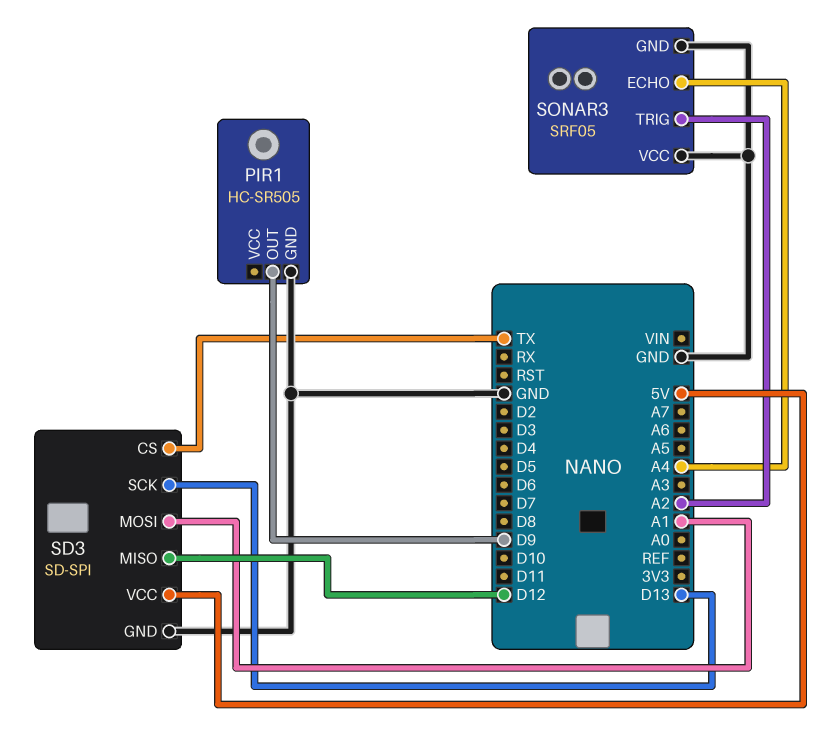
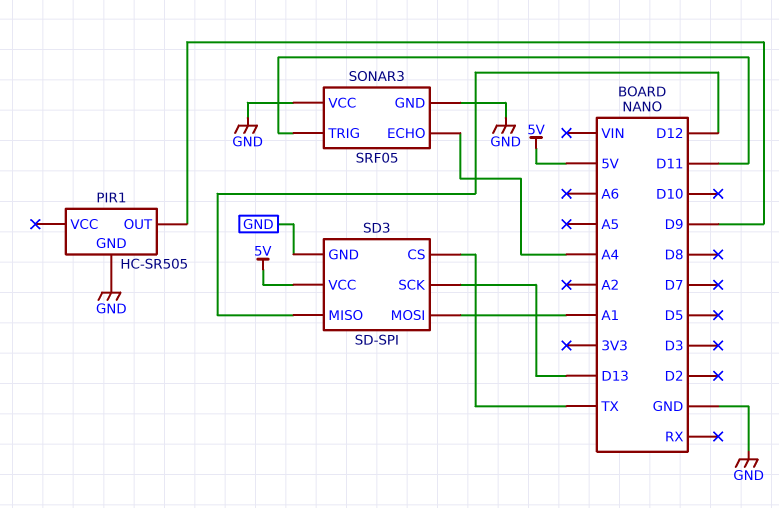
SONAR3 pin TRIG: A2 -> D11

